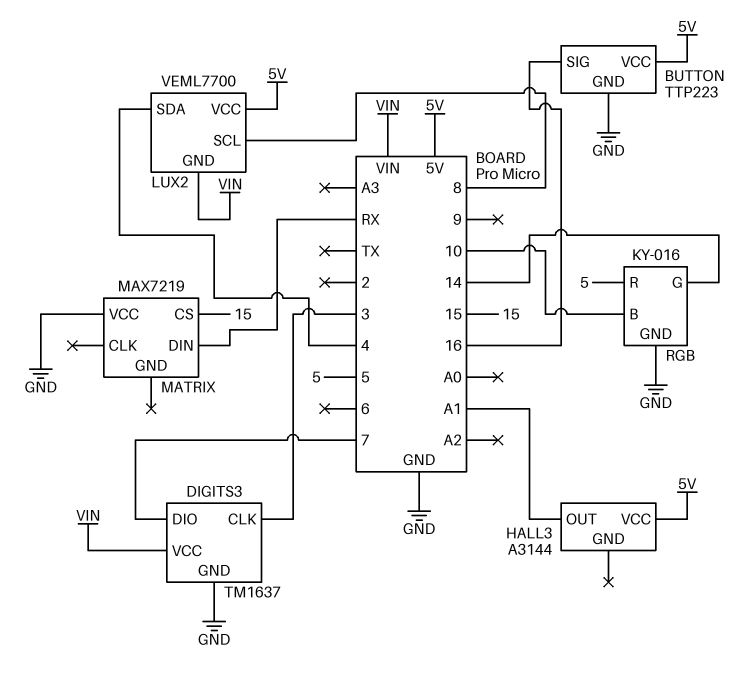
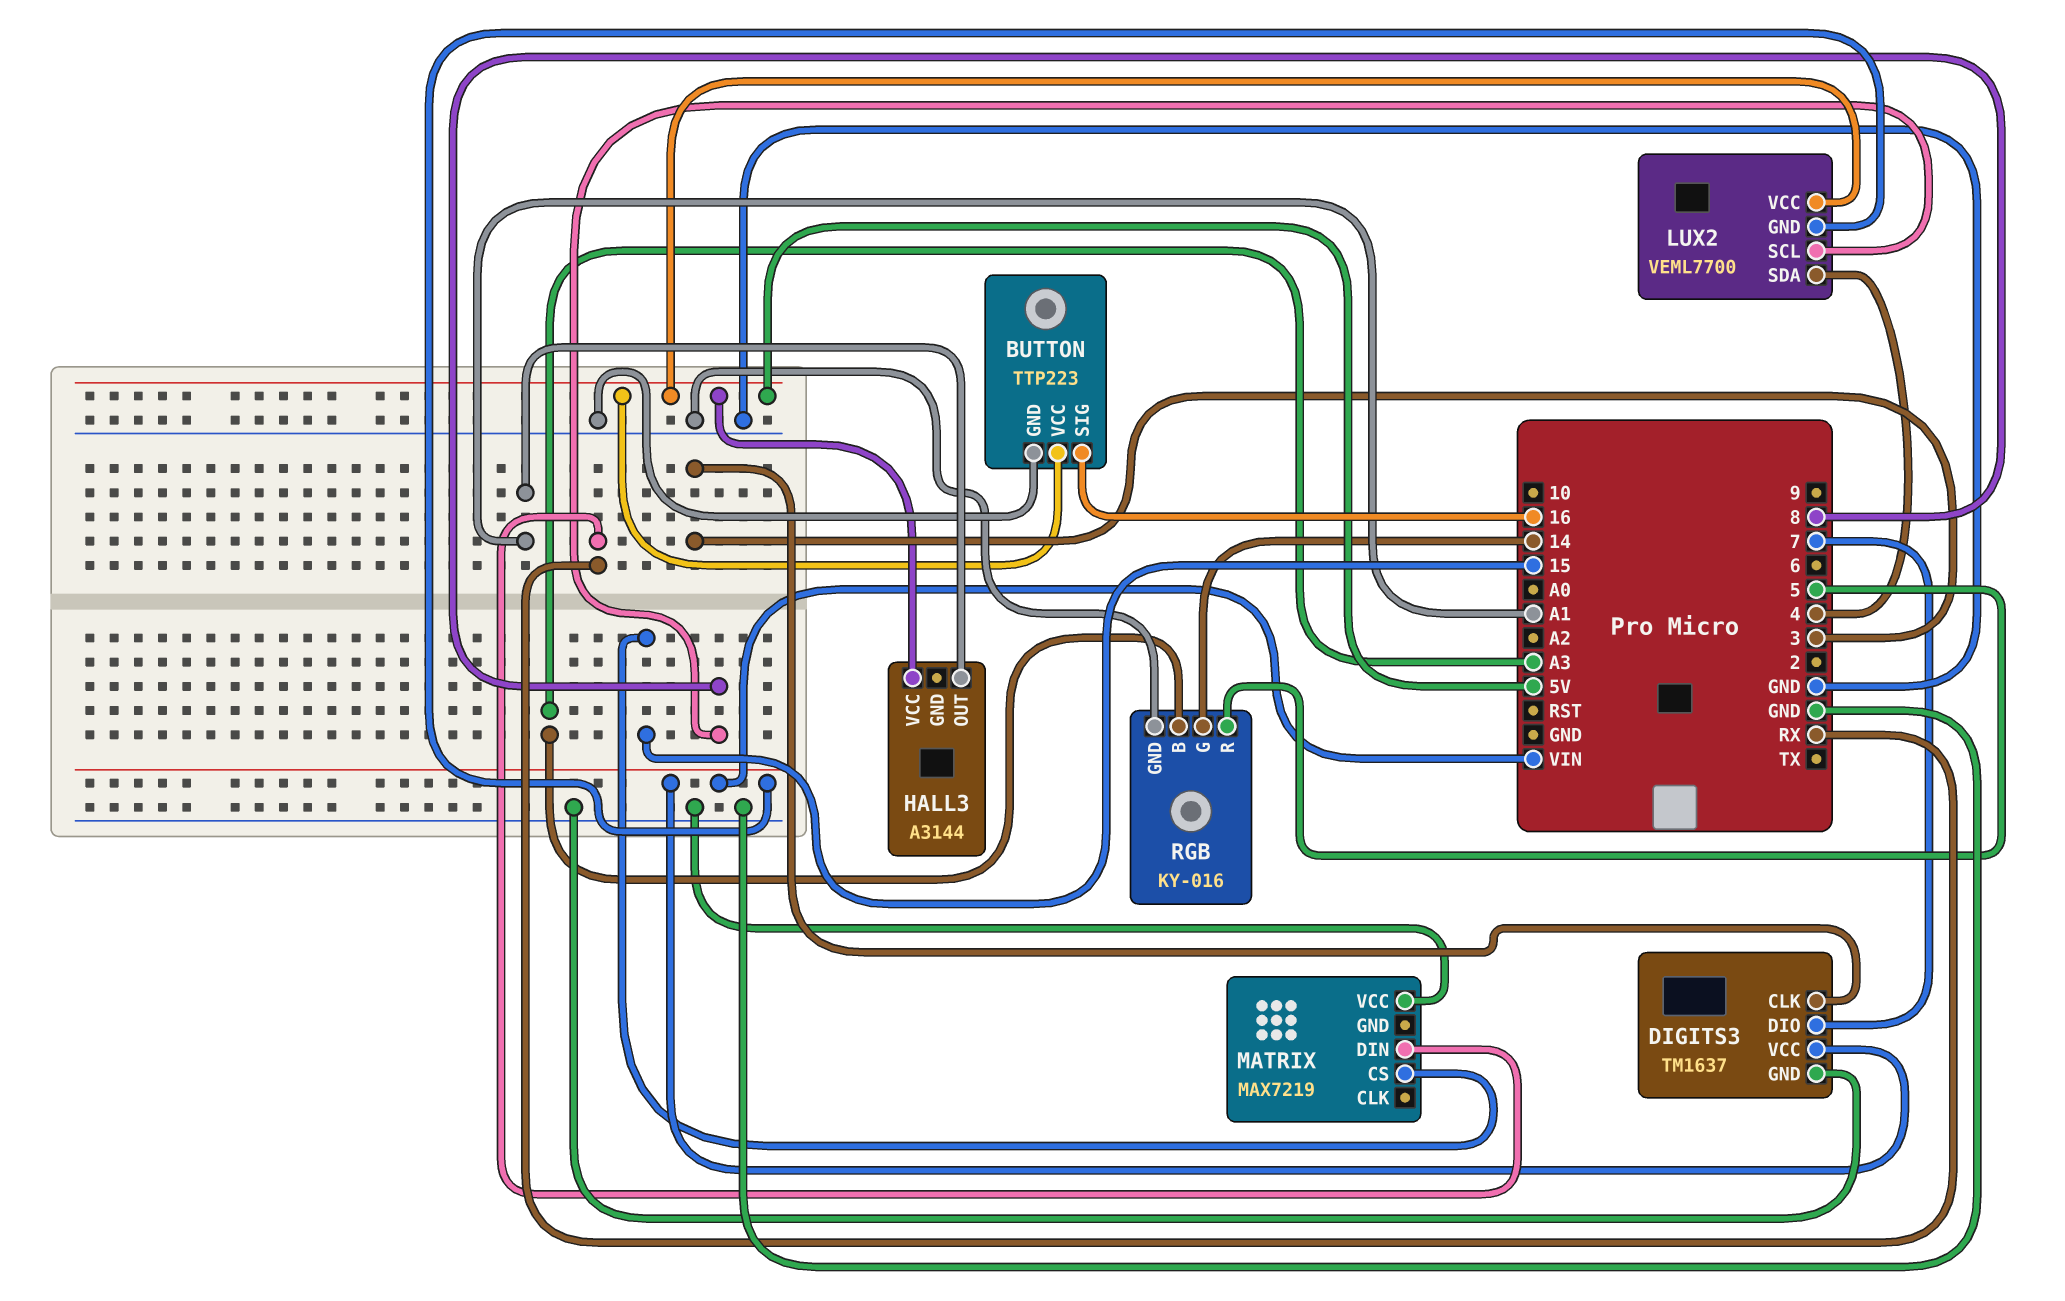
RGB pin B: 10 -> A3

